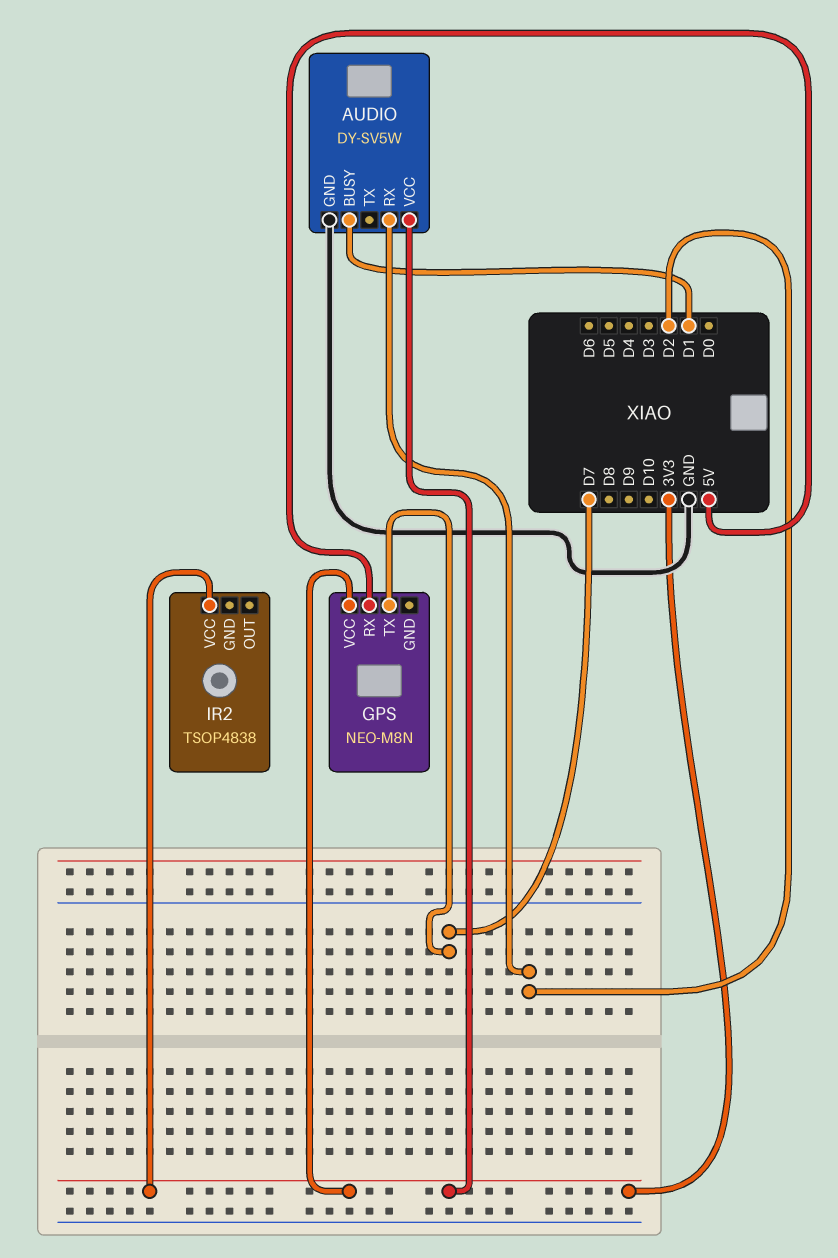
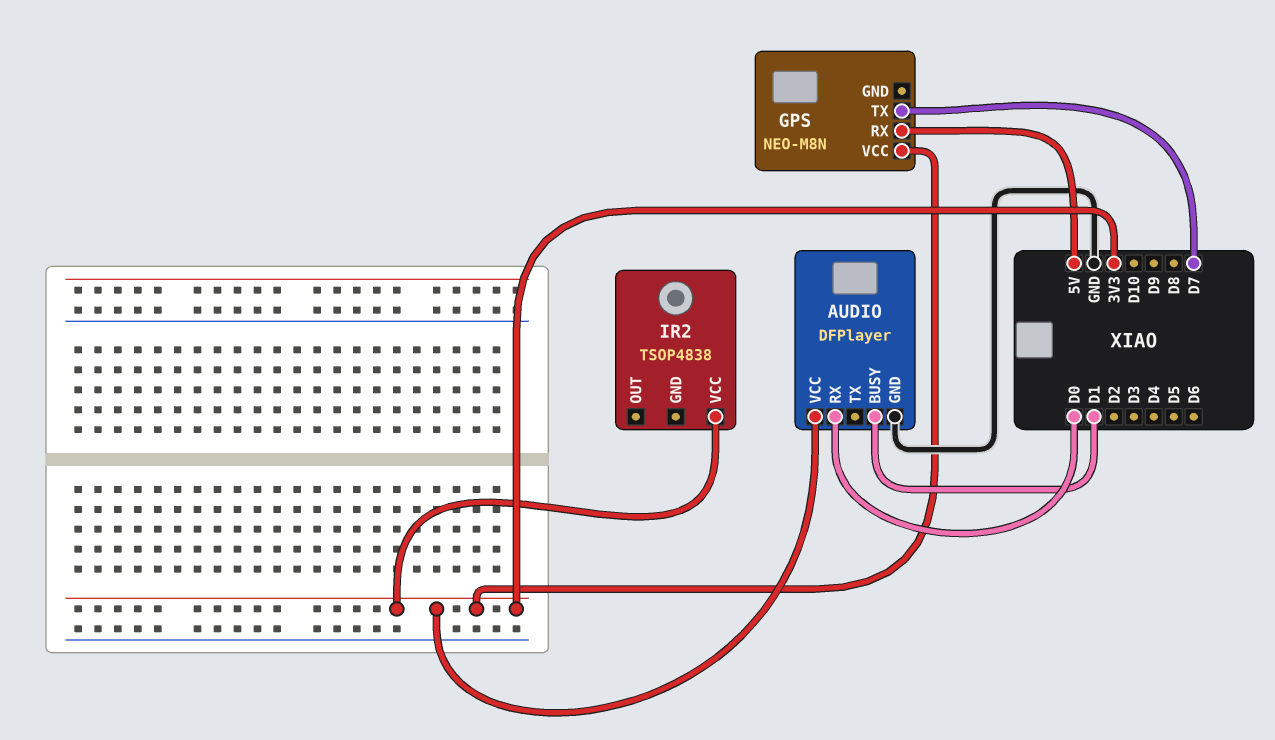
AUDIO: DY-SV5W -> DFPlayer
AUDIO pin RX: D2 -> D0

